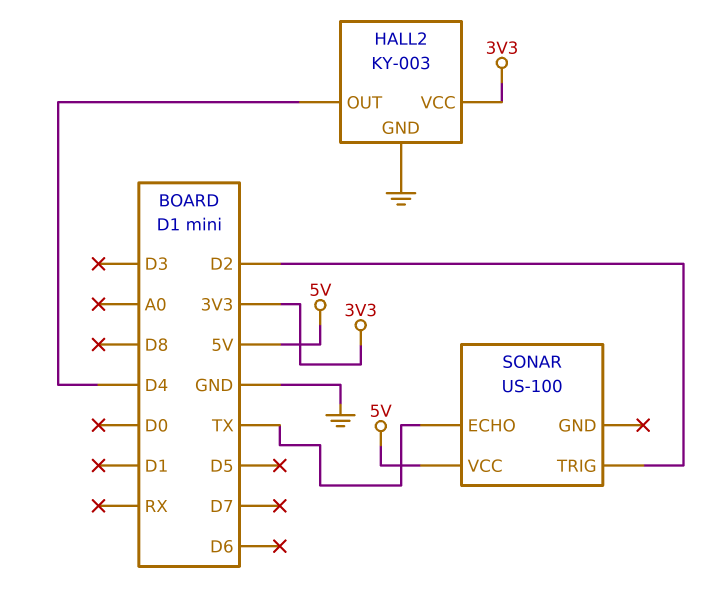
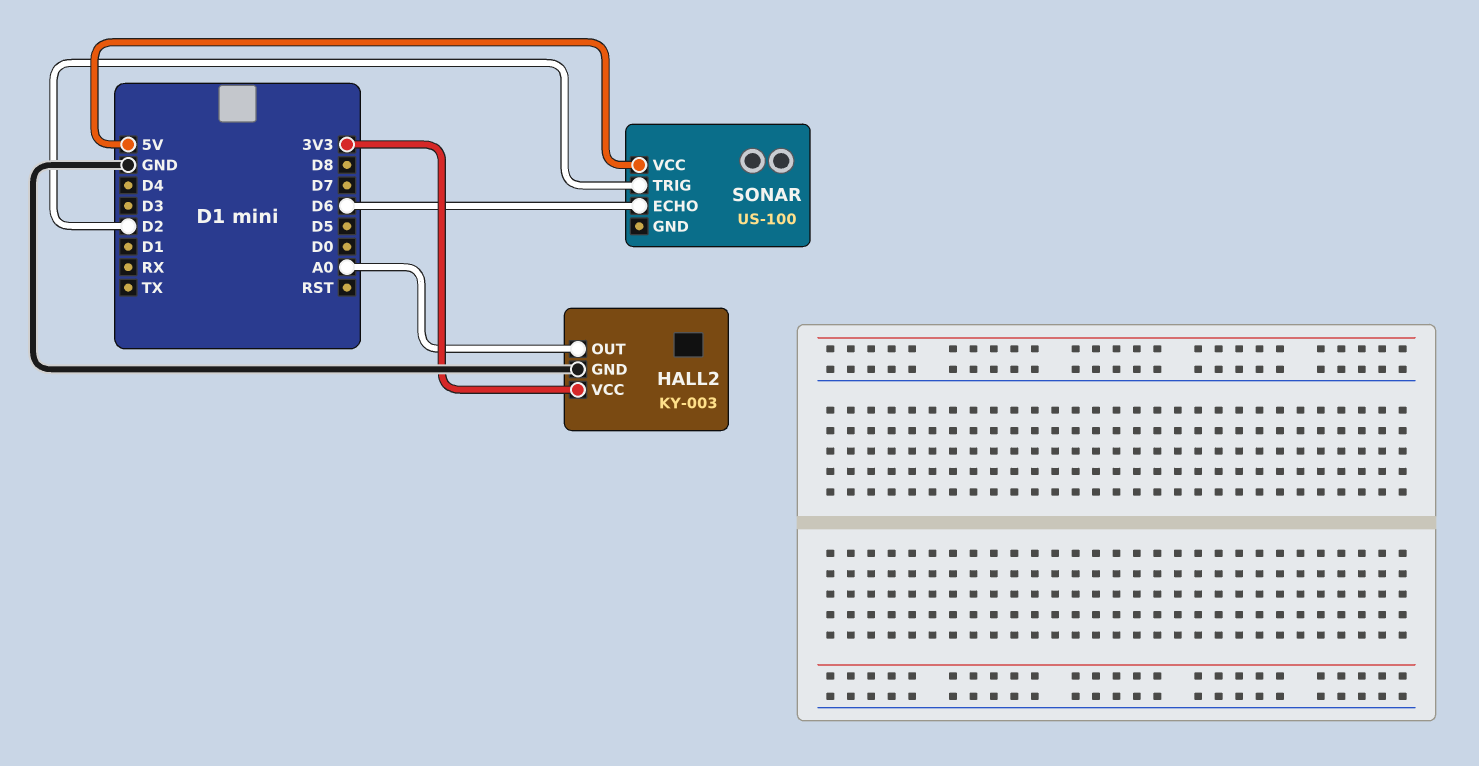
HALL2 pin OUT: D4 -> A0
SONAR pin ECHO: TX -> D6

